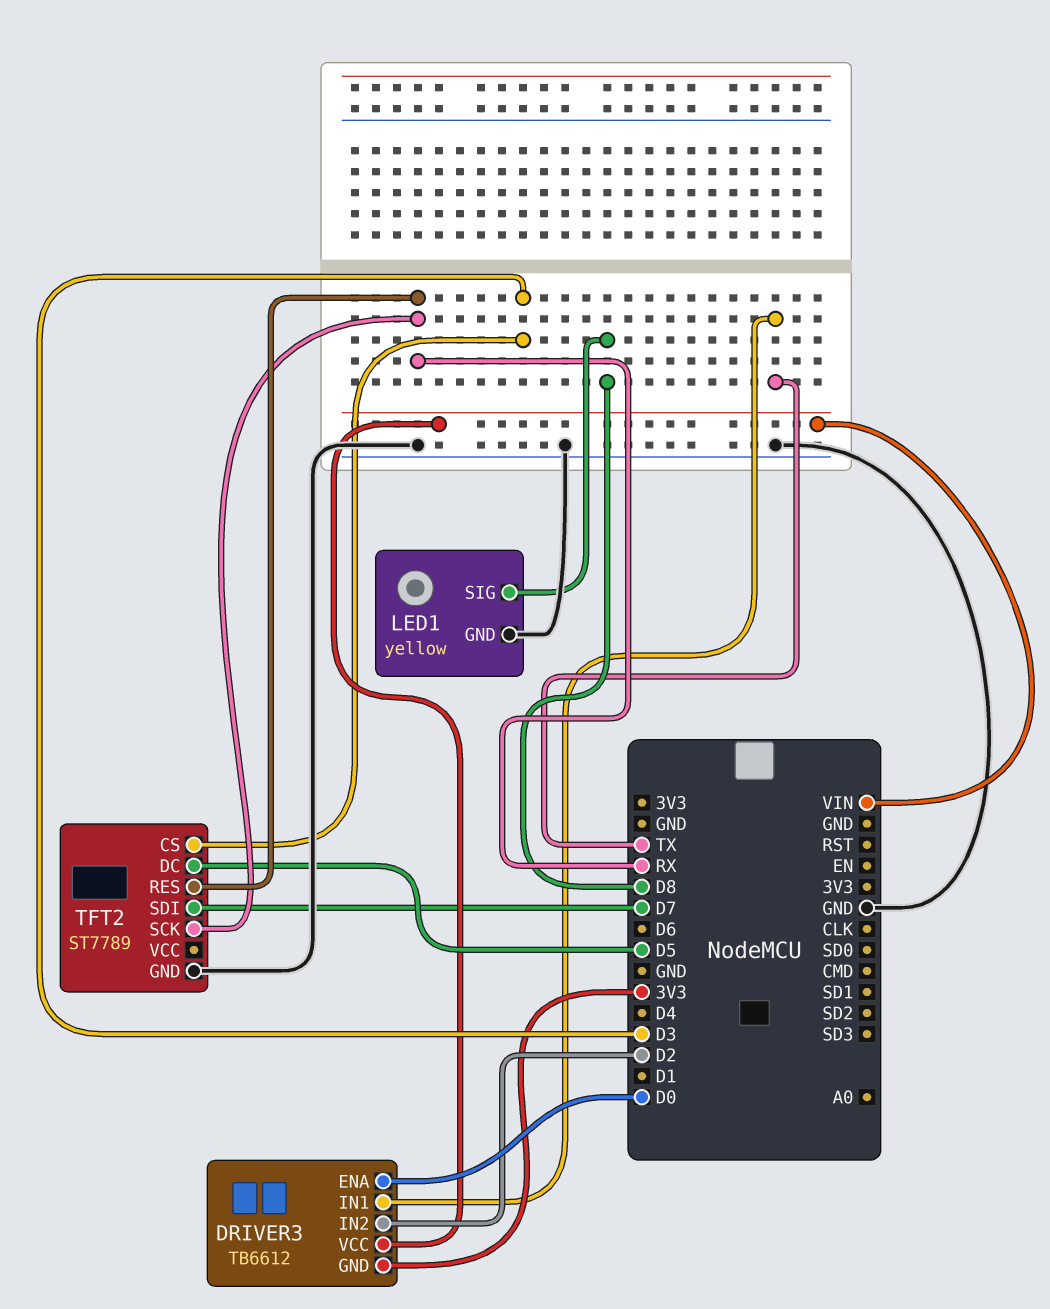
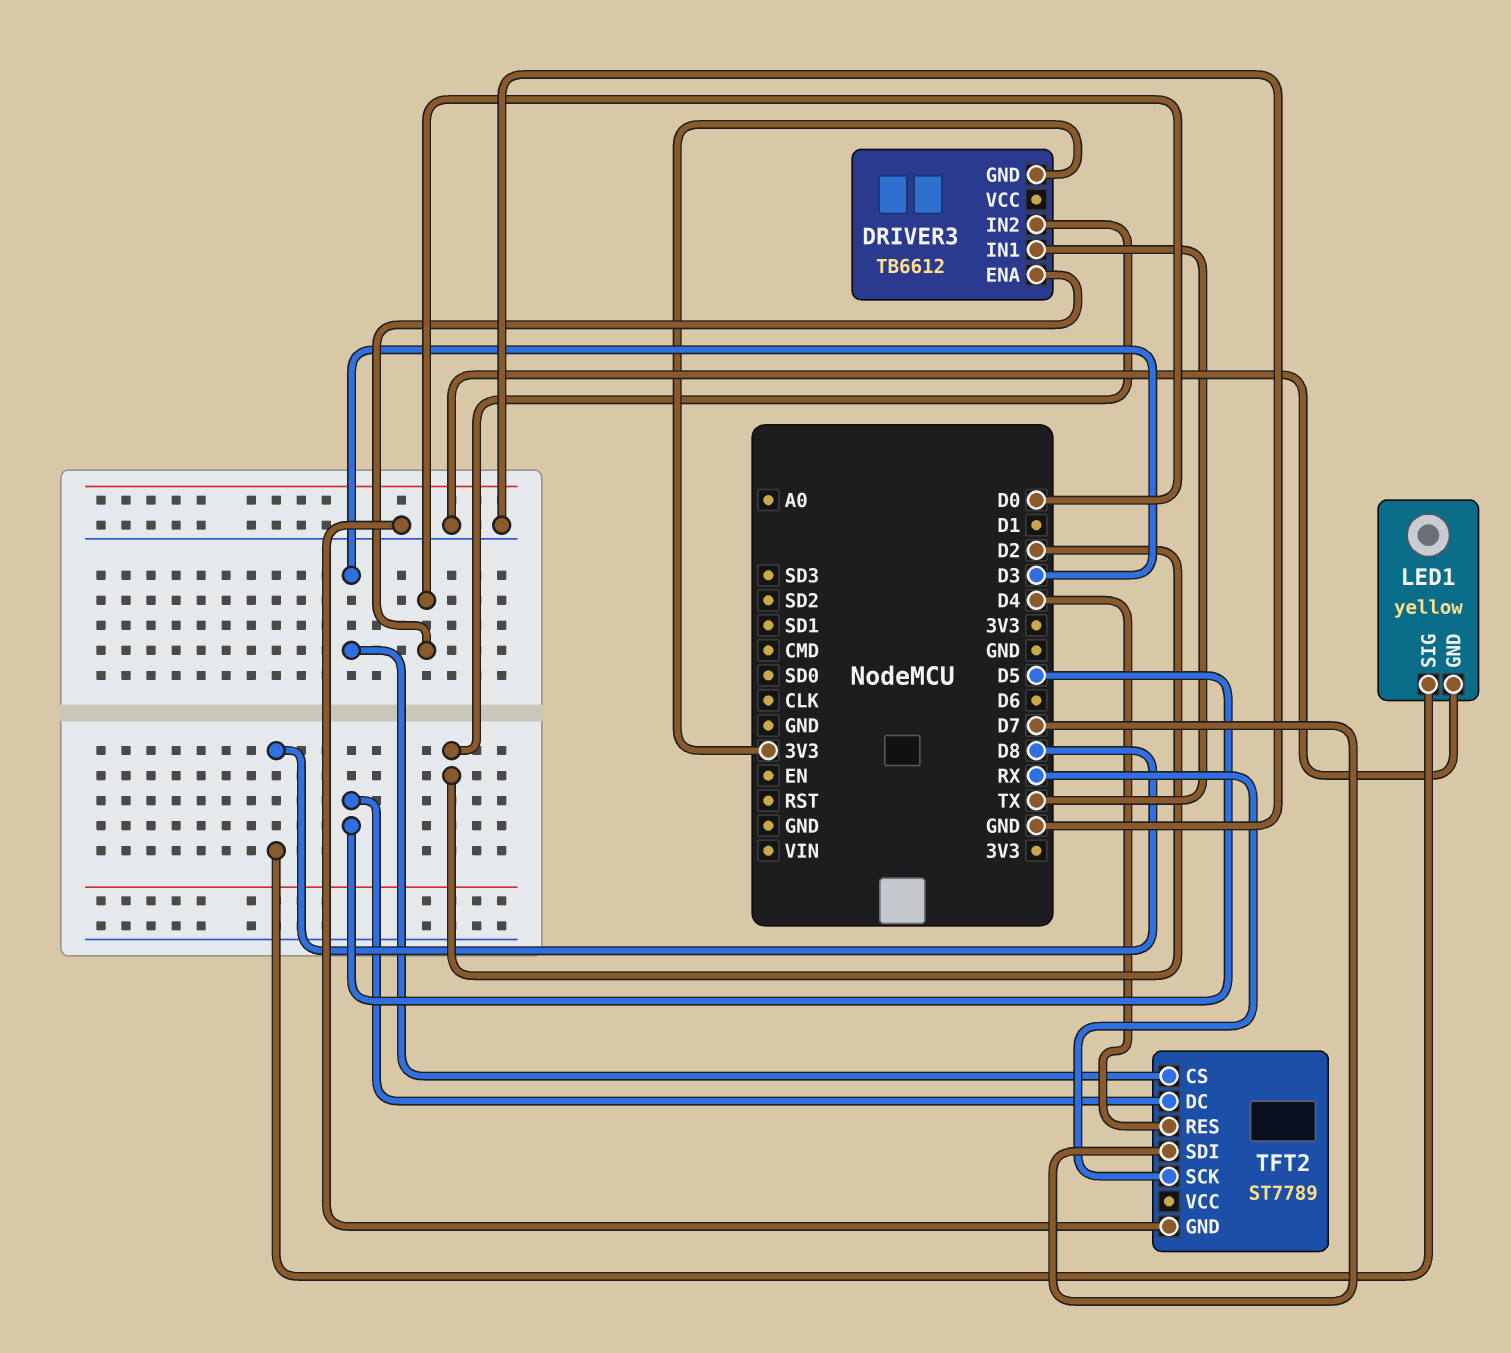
DRIVER3 pin VCC: VIN -> none
TFT2 pin RES: RX -> D4

